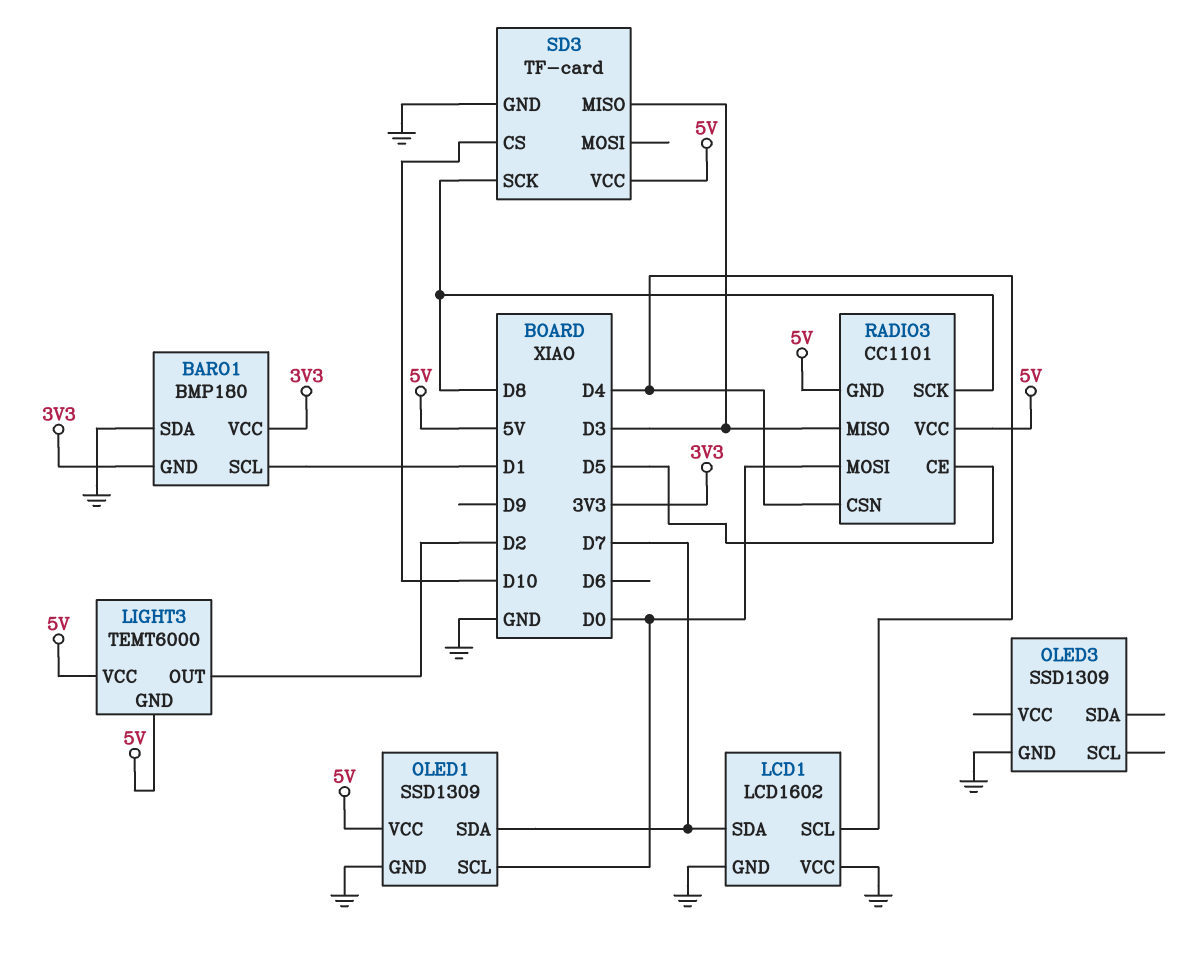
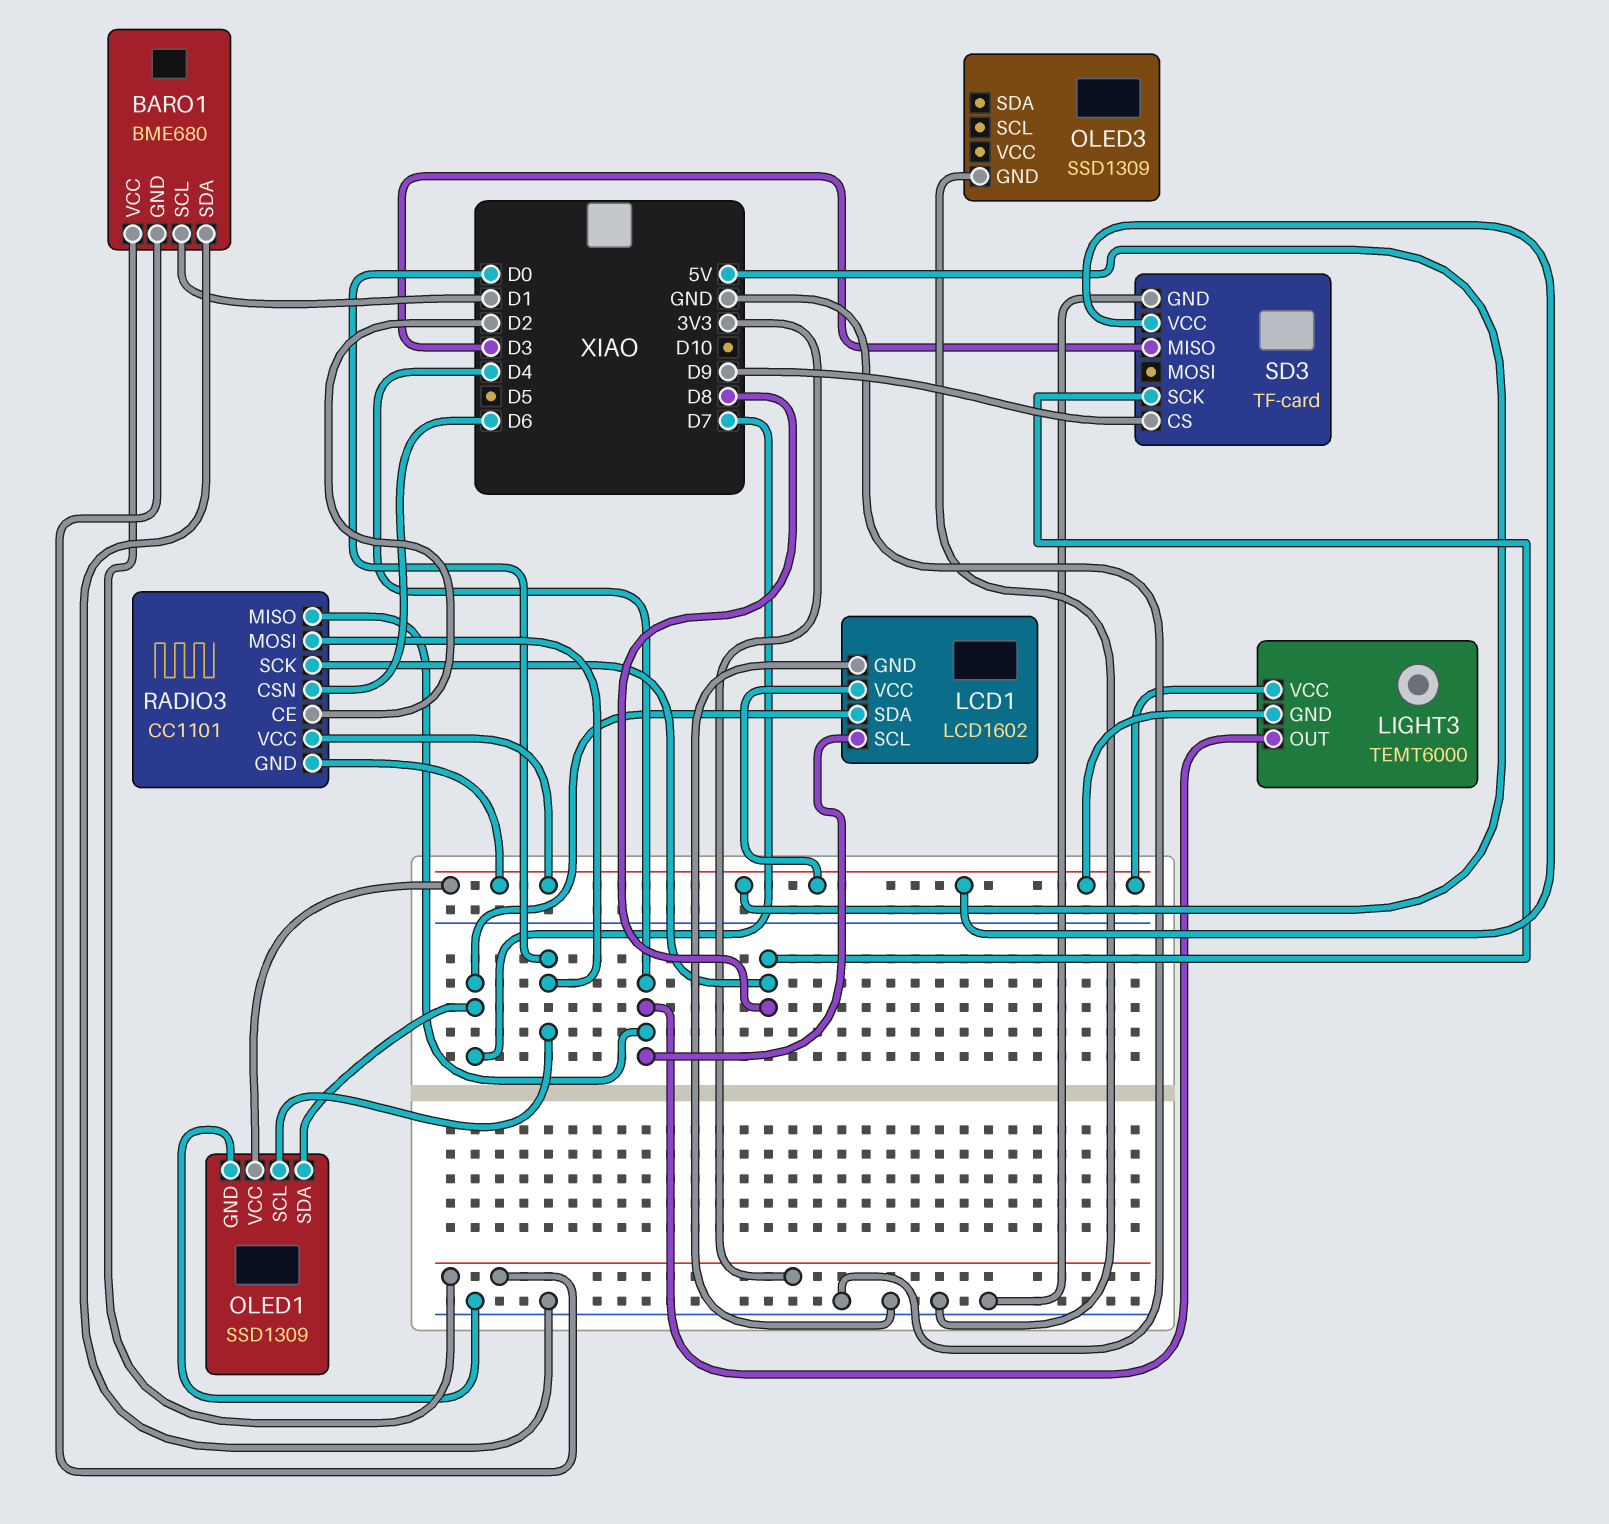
BARO1: BMP180 -> BME680
LCD1 pin VCC: GND -> 5V
LIGHT3 pin OUT: D2 -> D4
RADIO3 pin CE: D5 -> D2
RADIO3 pin CSN: D4 -> D6
RADIO3 pin MISO: D3 -> D4
SD3 pin CS: D10 -> D9

